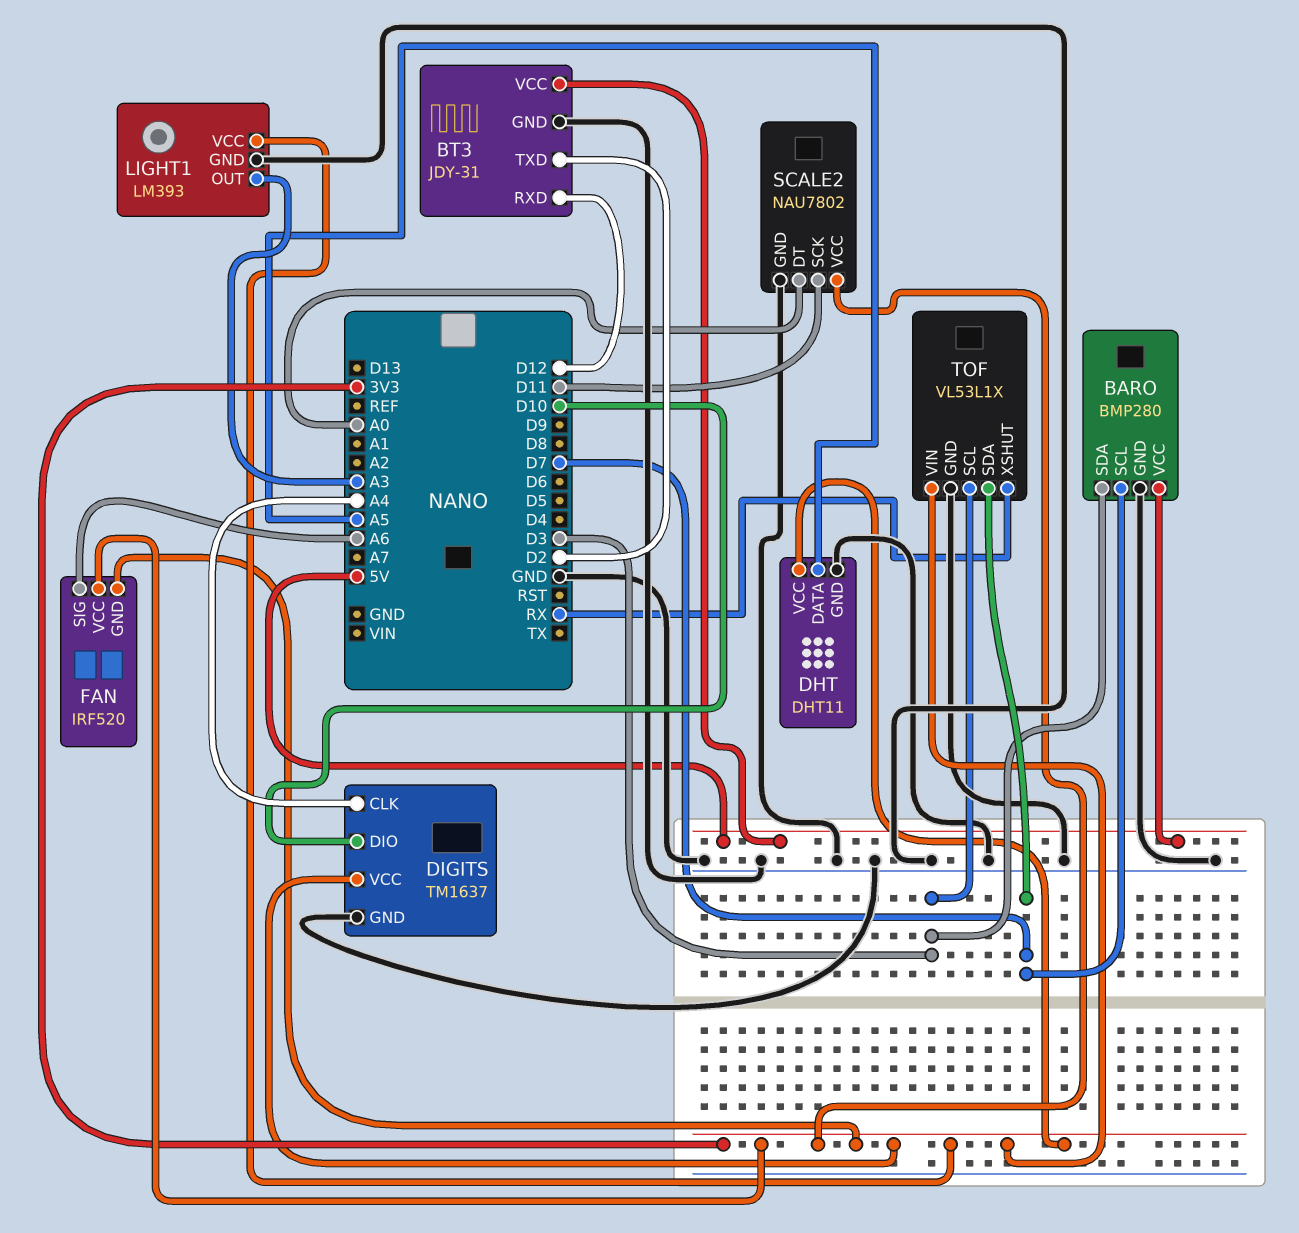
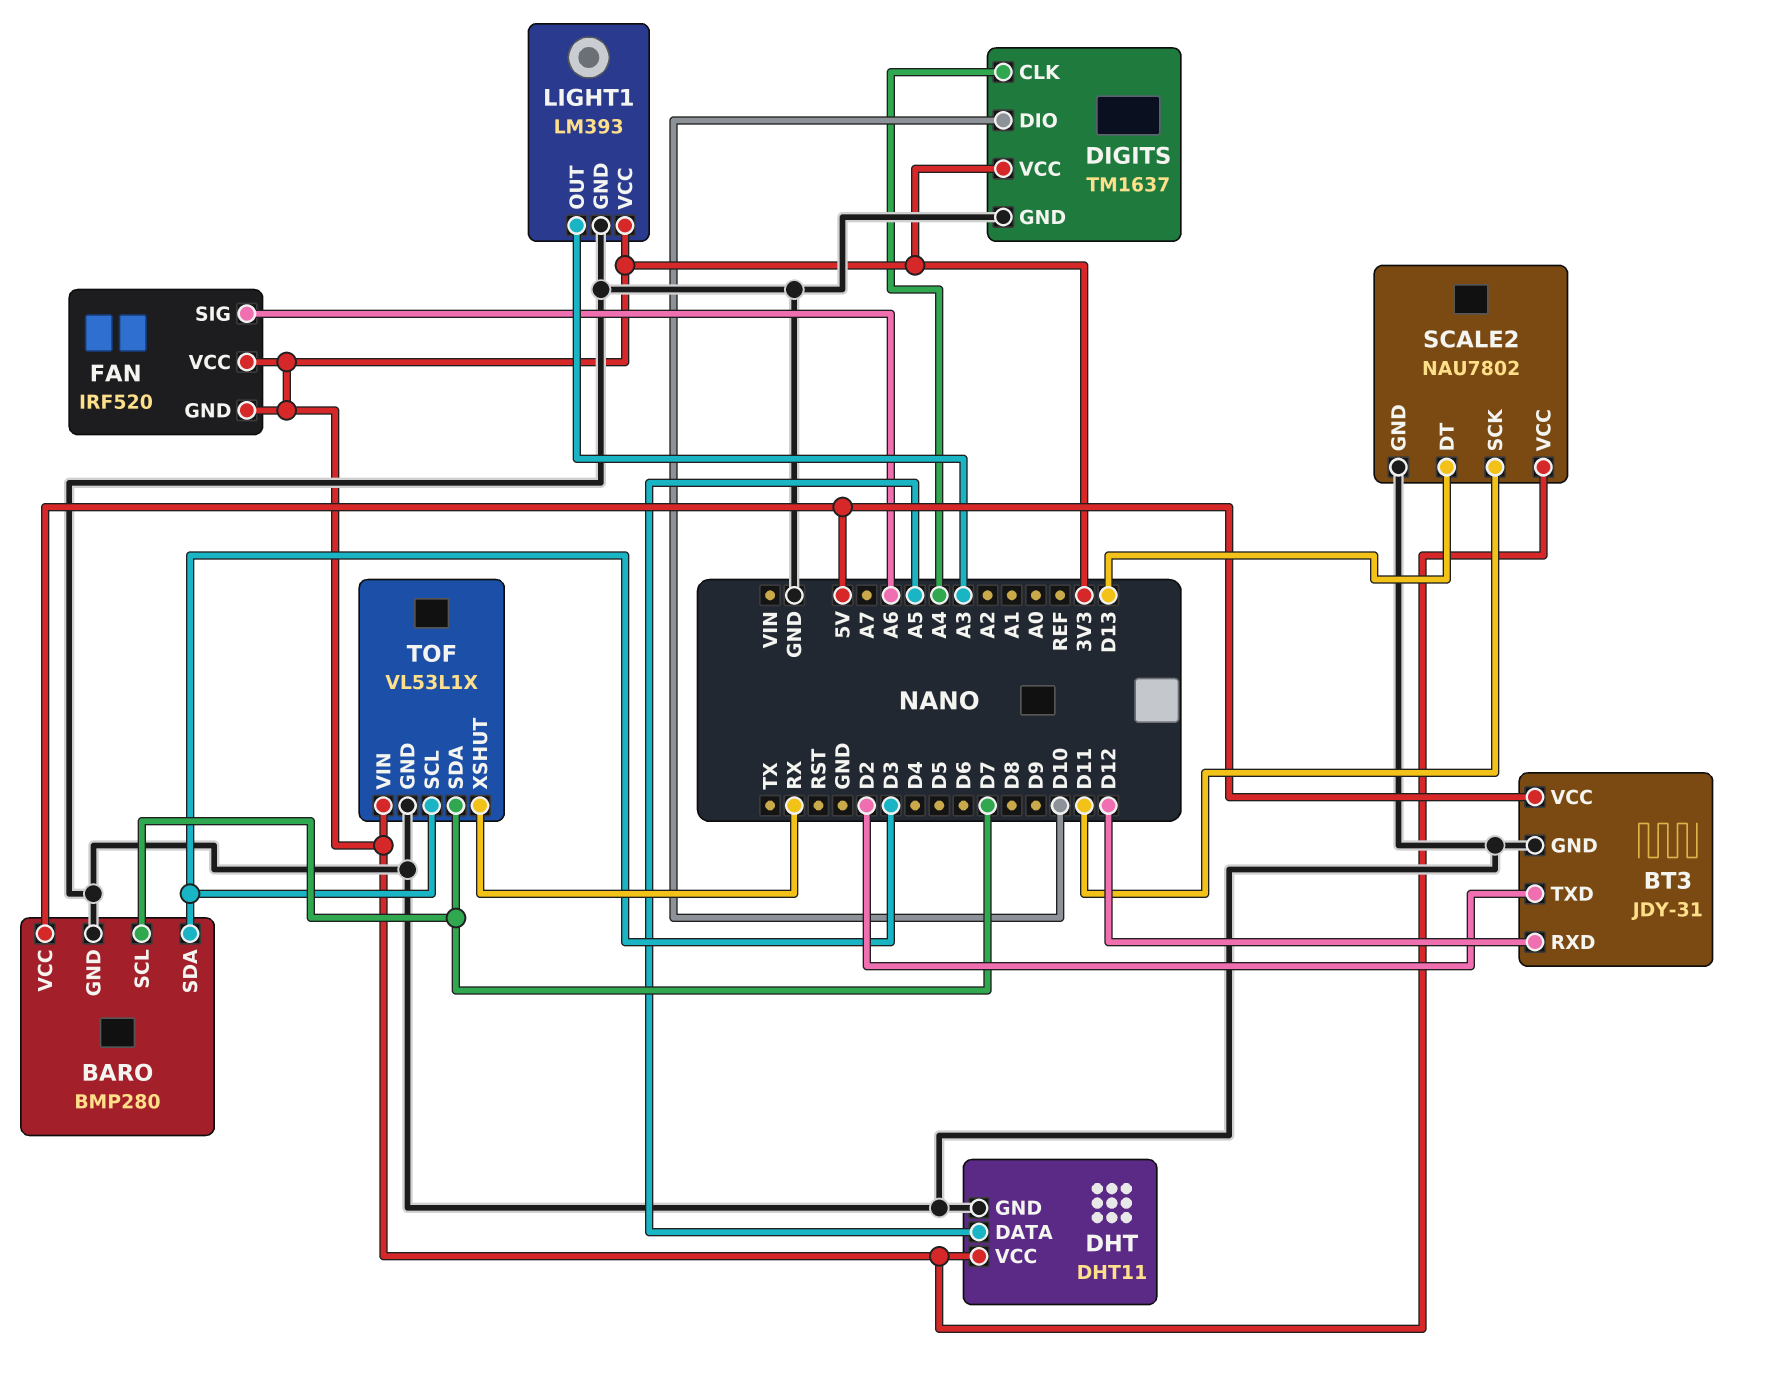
SCALE2 pin DT: A0 -> D13

